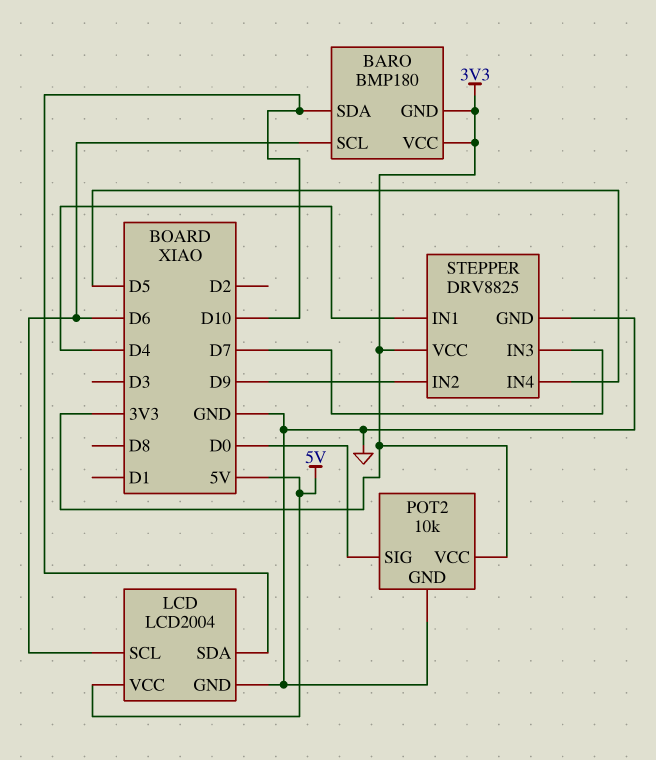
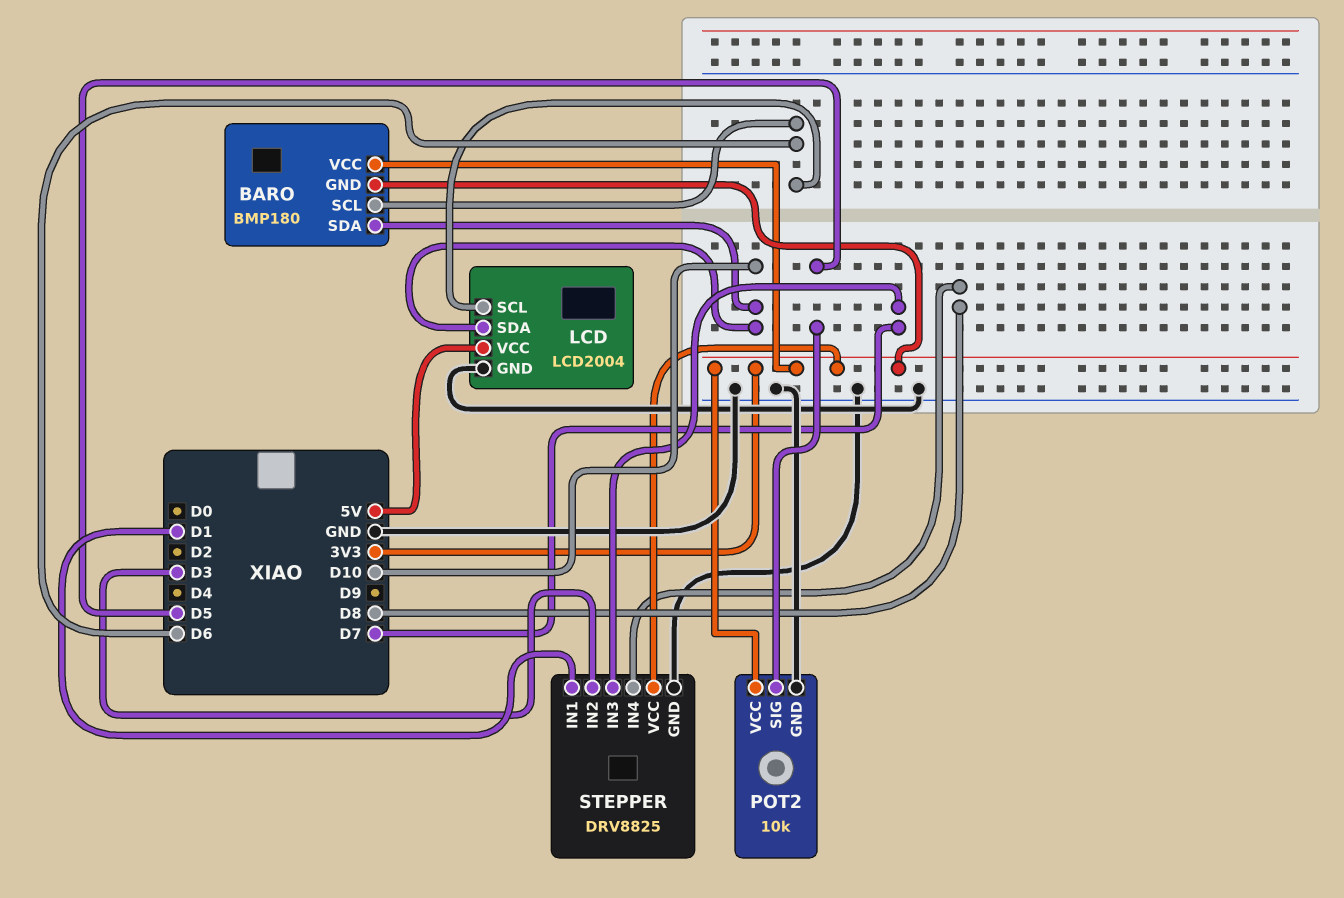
POT2 pin SIG: D0 -> D5
STEPPER pin IN1: D4 -> D1
STEPPER pin IN2: D9 -> D3
STEPPER pin IN4: D5 -> D8

